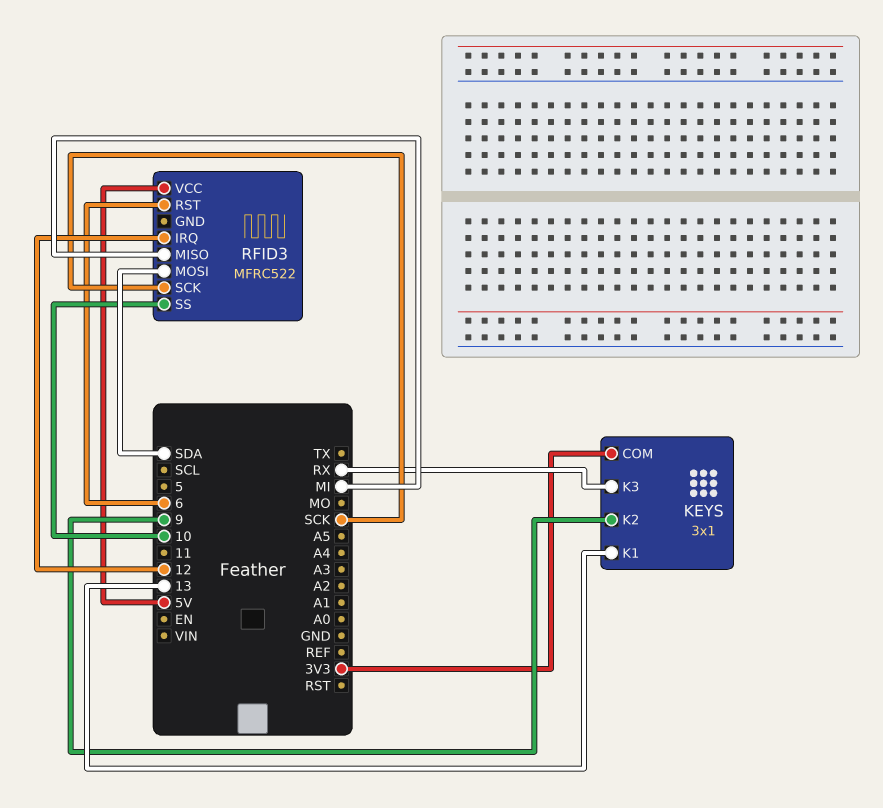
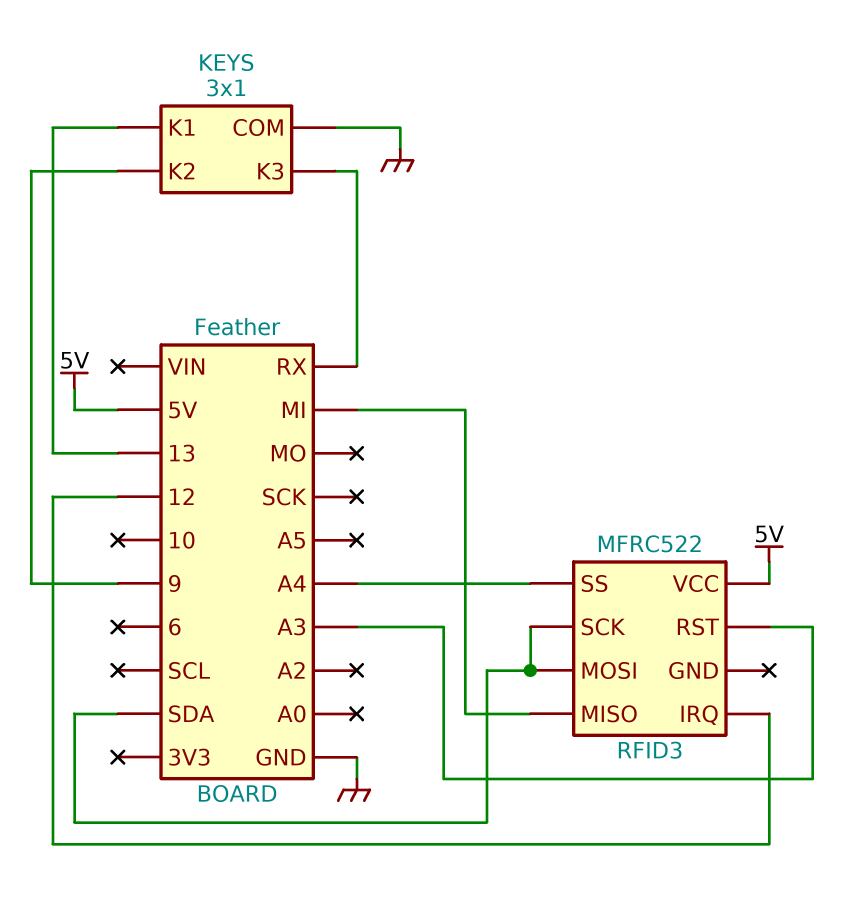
KEYS pin COM: 3V3 -> GND
RFID3 pin RST: 6 -> A3
RFID3 pin SCK: SCK -> SDA
RFID3 pin SS: 10 -> A4

